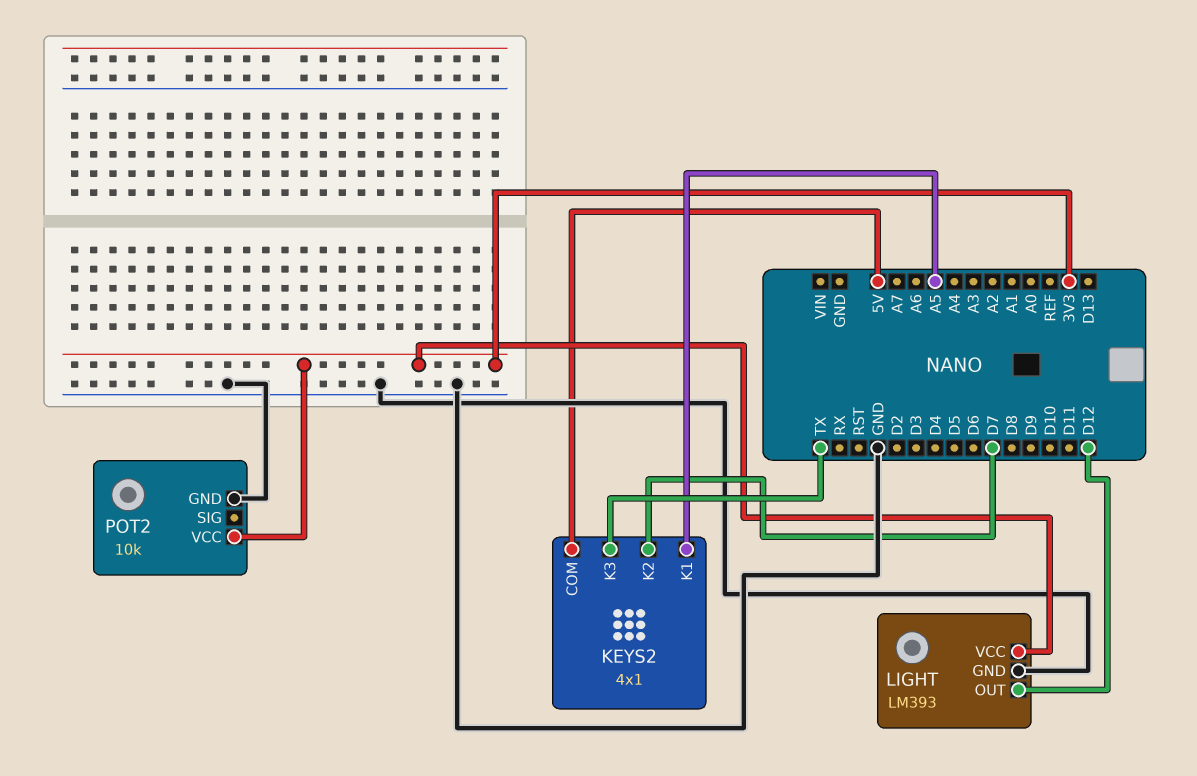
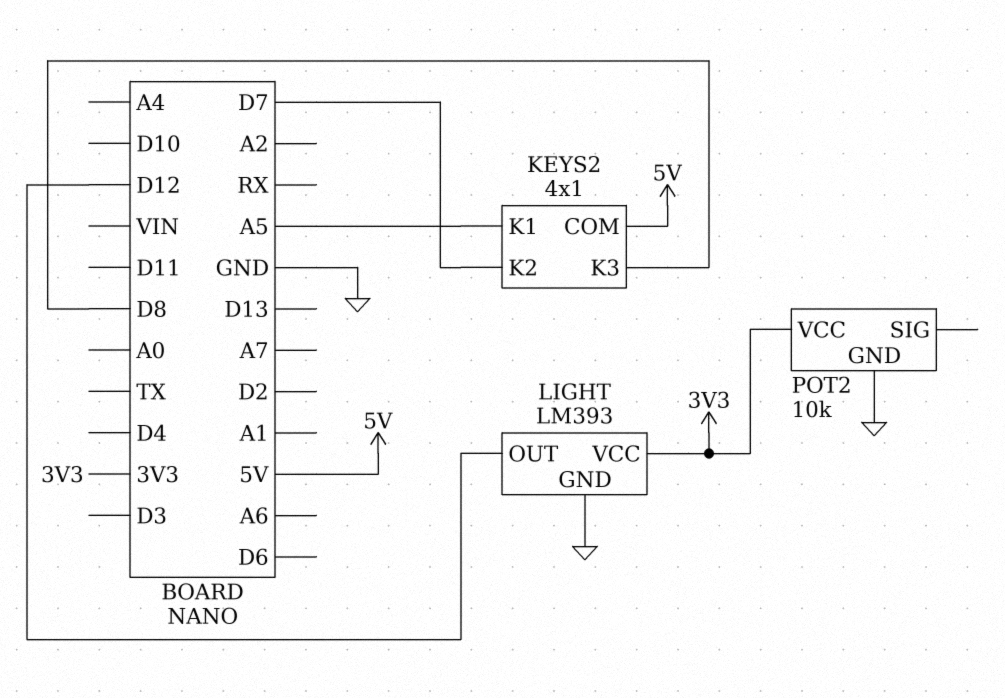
KEYS2 pin K3: TX -> D8

